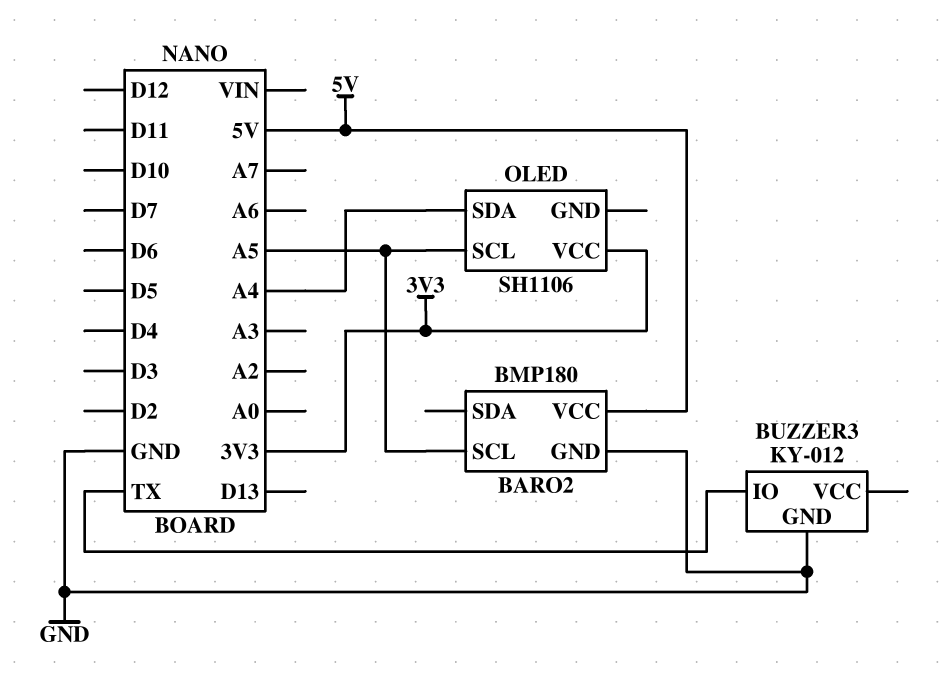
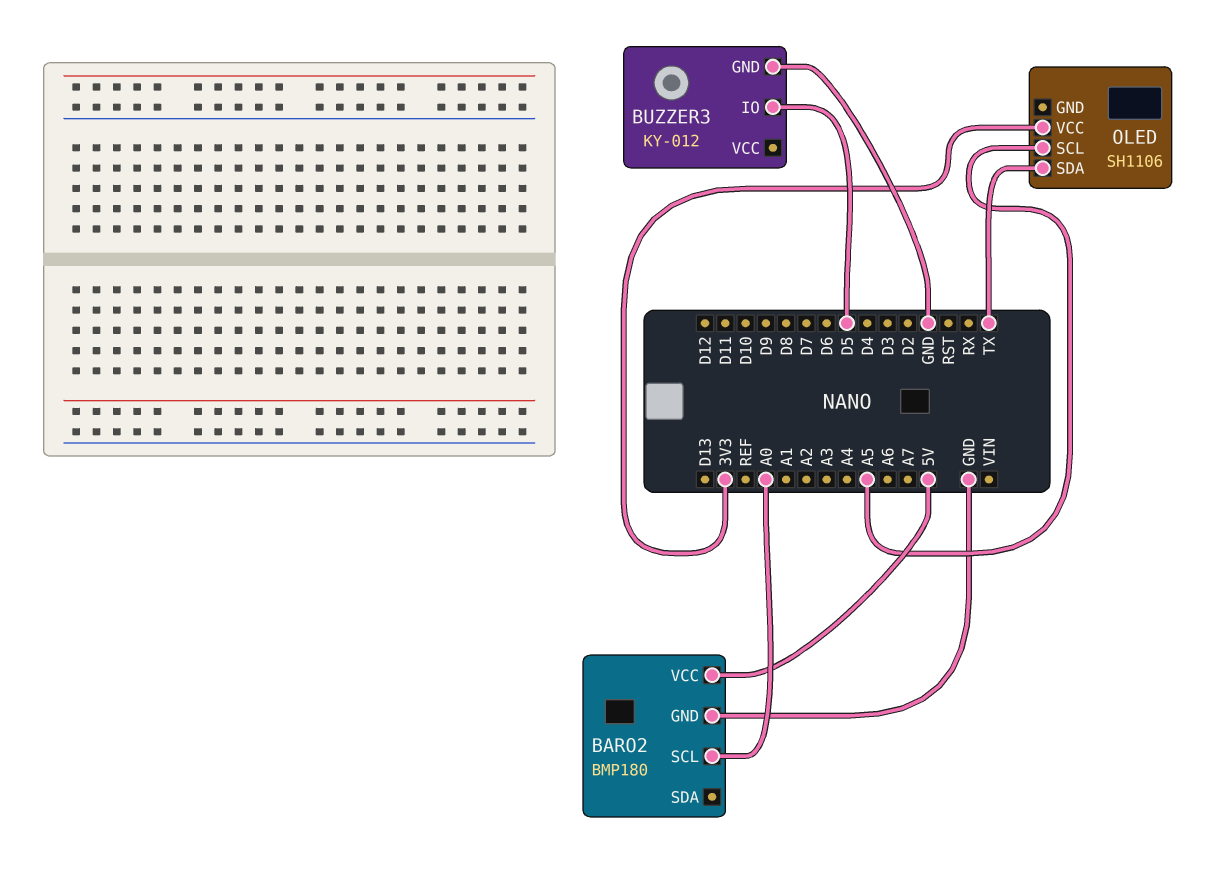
BARO2 pin SCL: A5 -> A0
BUZZER3 pin IO: TX -> D5
OLED pin SDA: A4 -> TX

